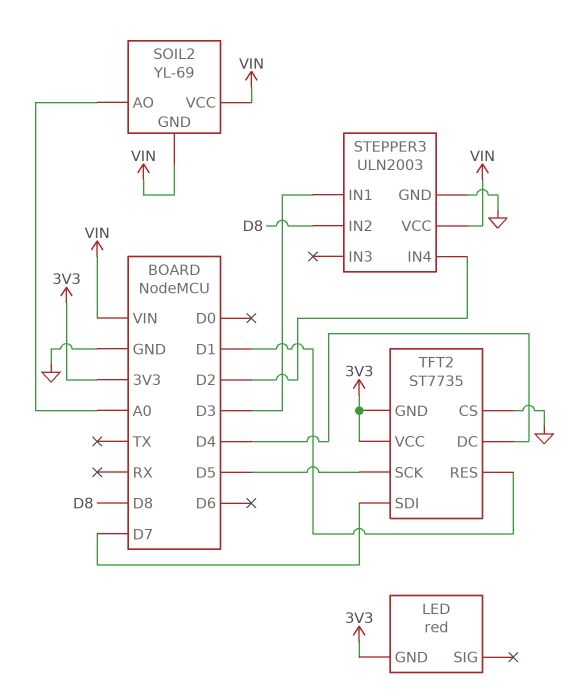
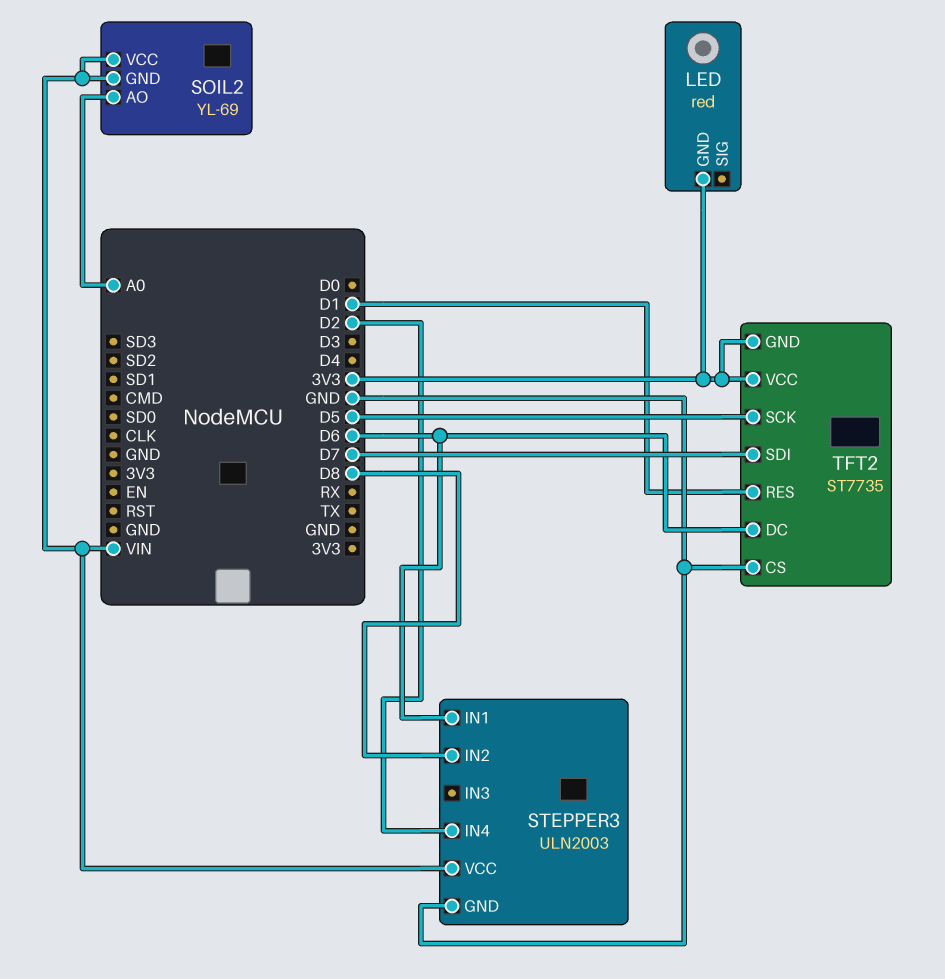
STEPPER3 pin IN1: D3 -> D6
TFT2 pin DC: D4 -> D6

